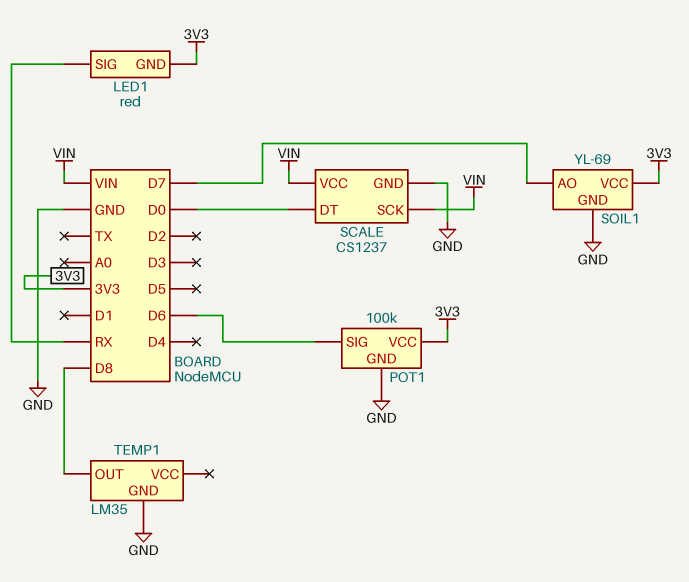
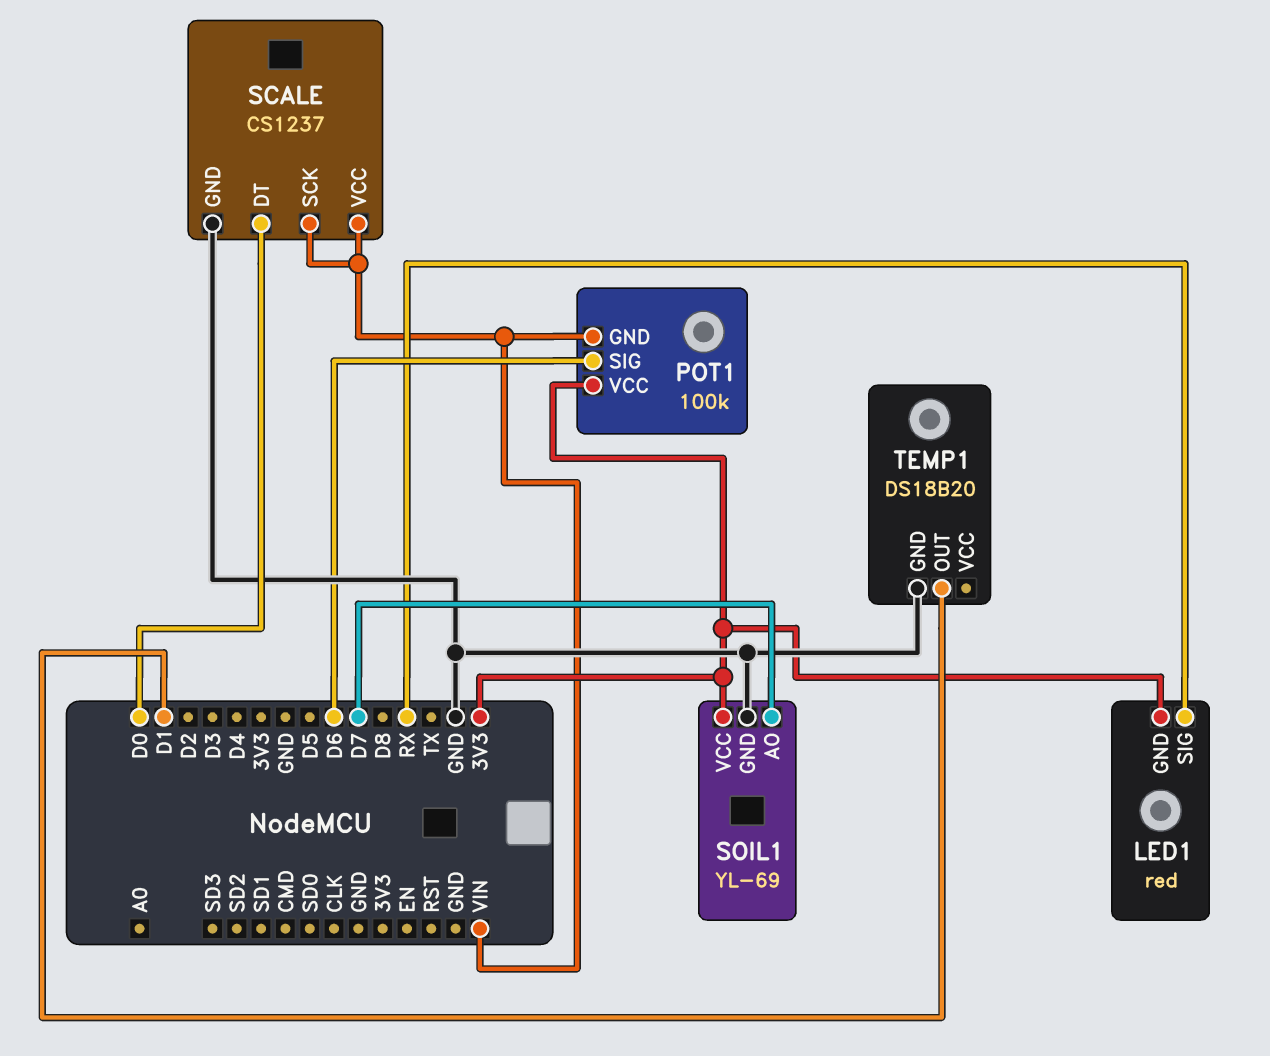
POT1 pin GND: GND -> VIN
TEMP1: LM35 -> DS18B20
TEMP1 pin OUT: D8 -> D1

